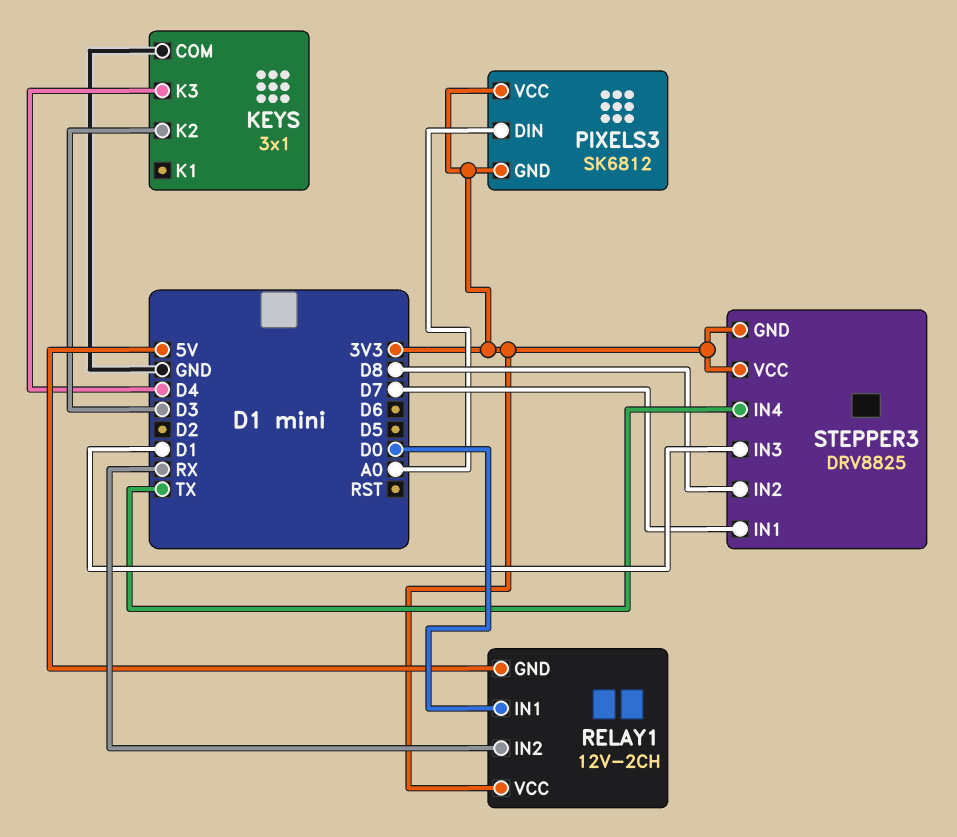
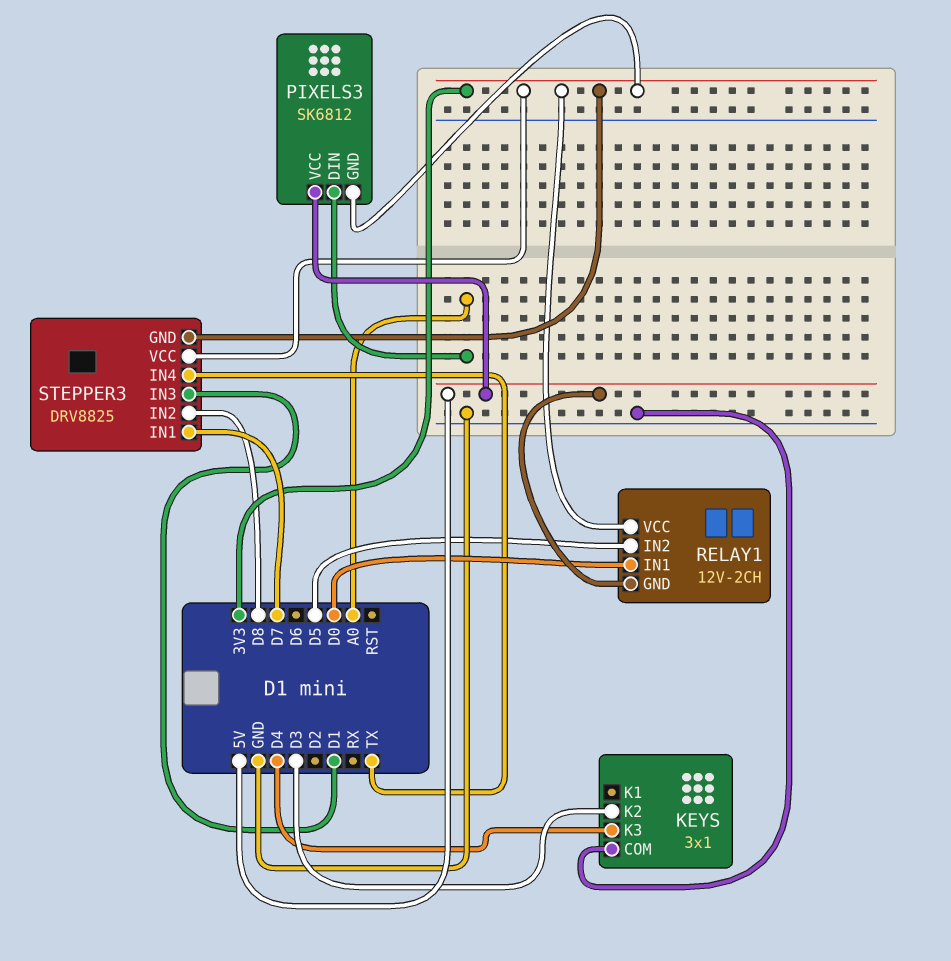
PIXELS3 pin VCC: 3V3 -> 5V
RELAY1 pin IN2: RX -> D5

